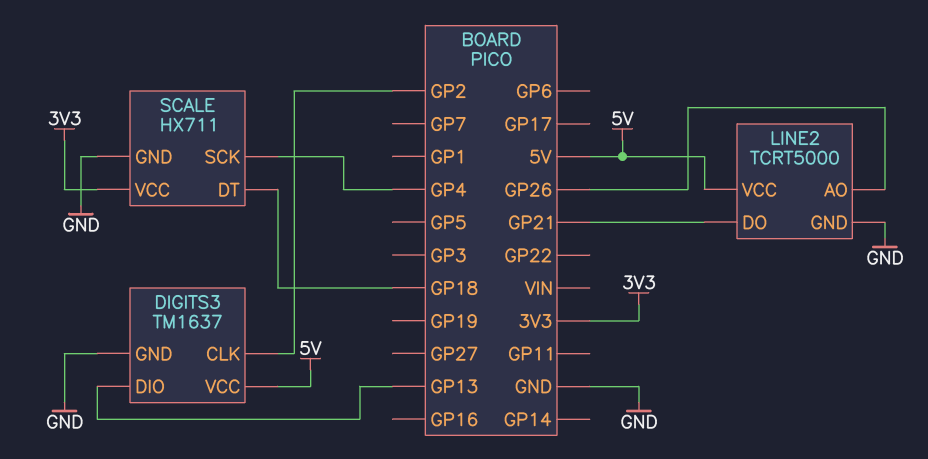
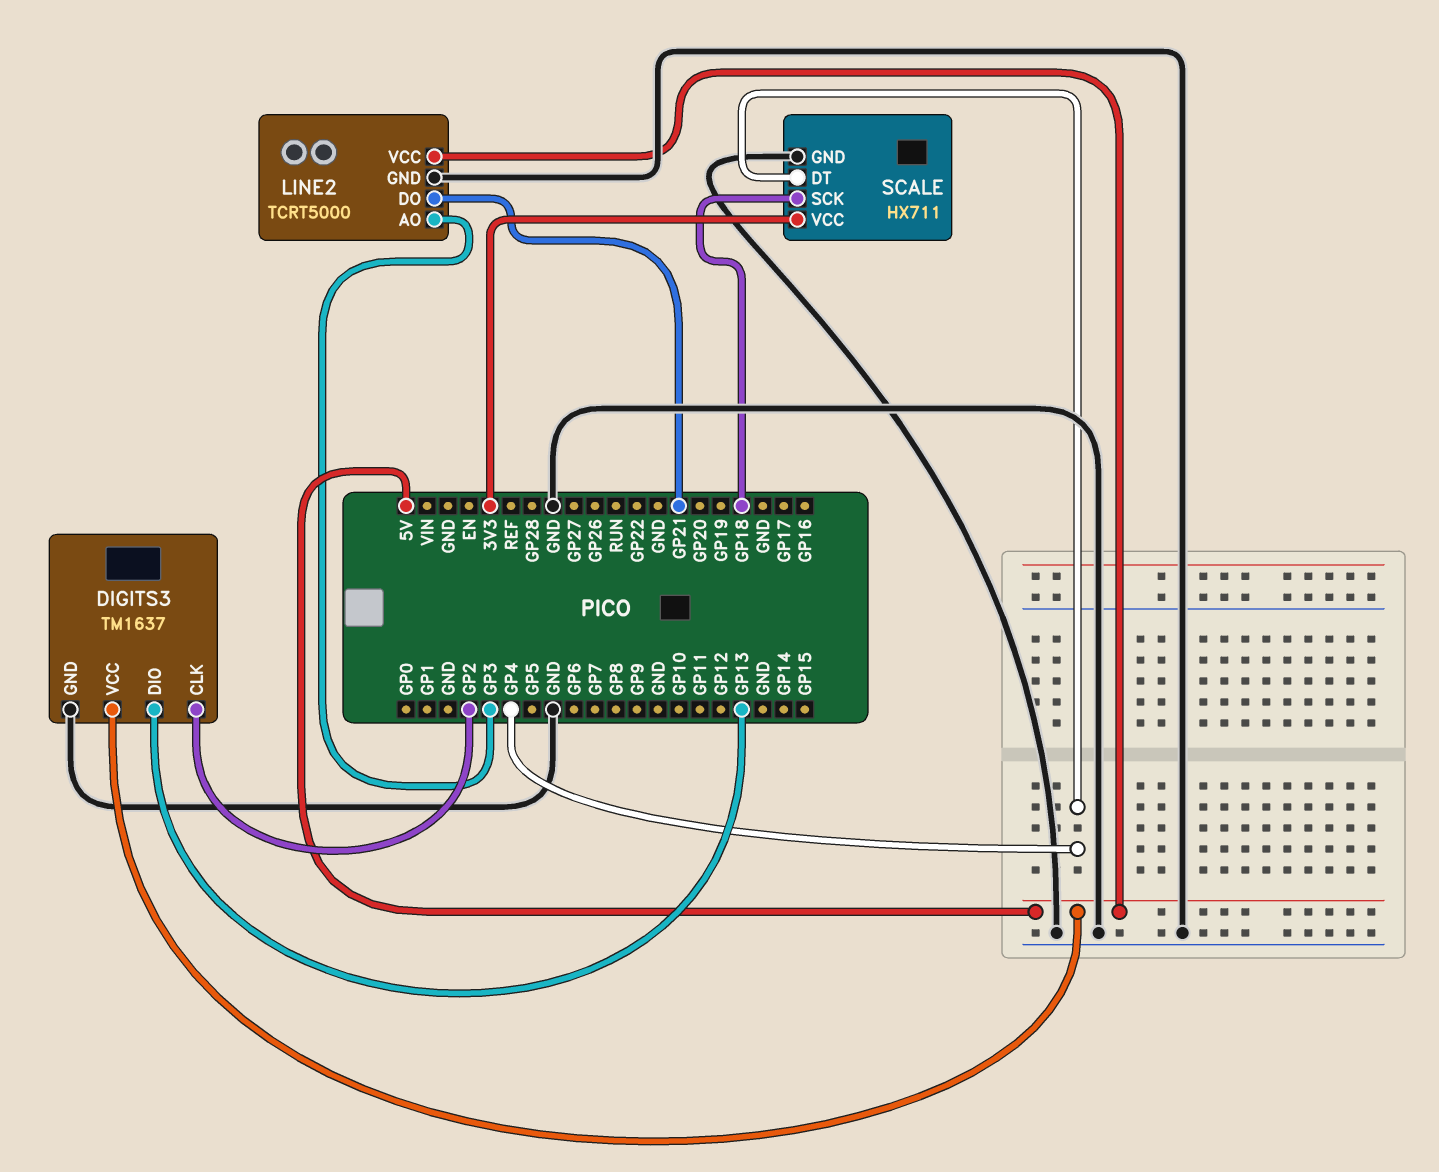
LINE2 pin AO: GP26 -> GP3
SCALE pin DT: GP18 -> GP4
SCALE pin SCK: GP4 -> GP18

